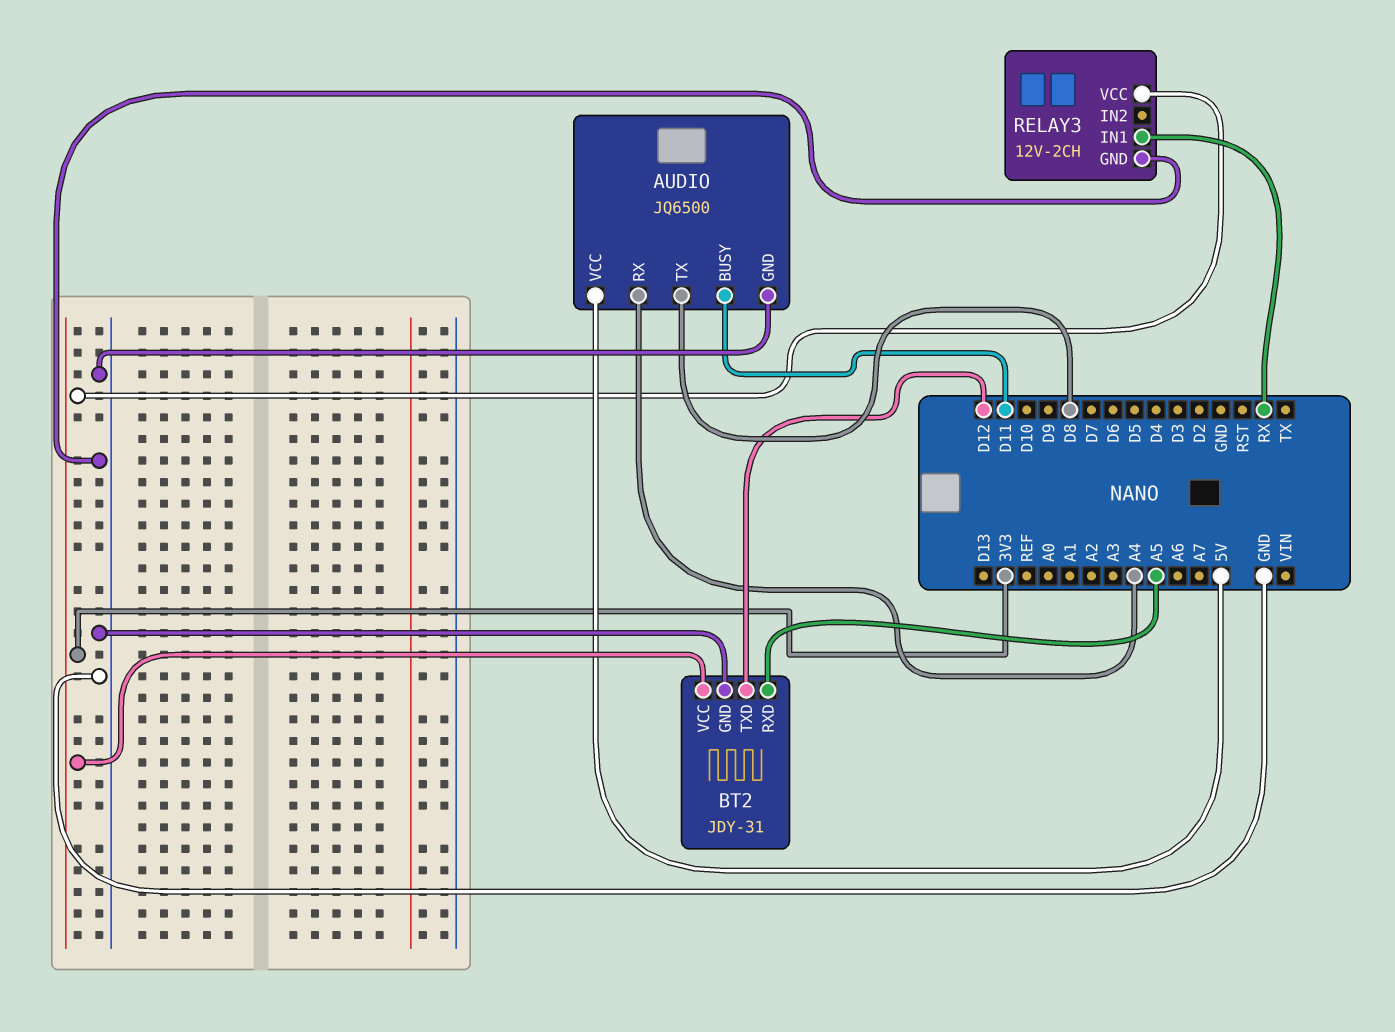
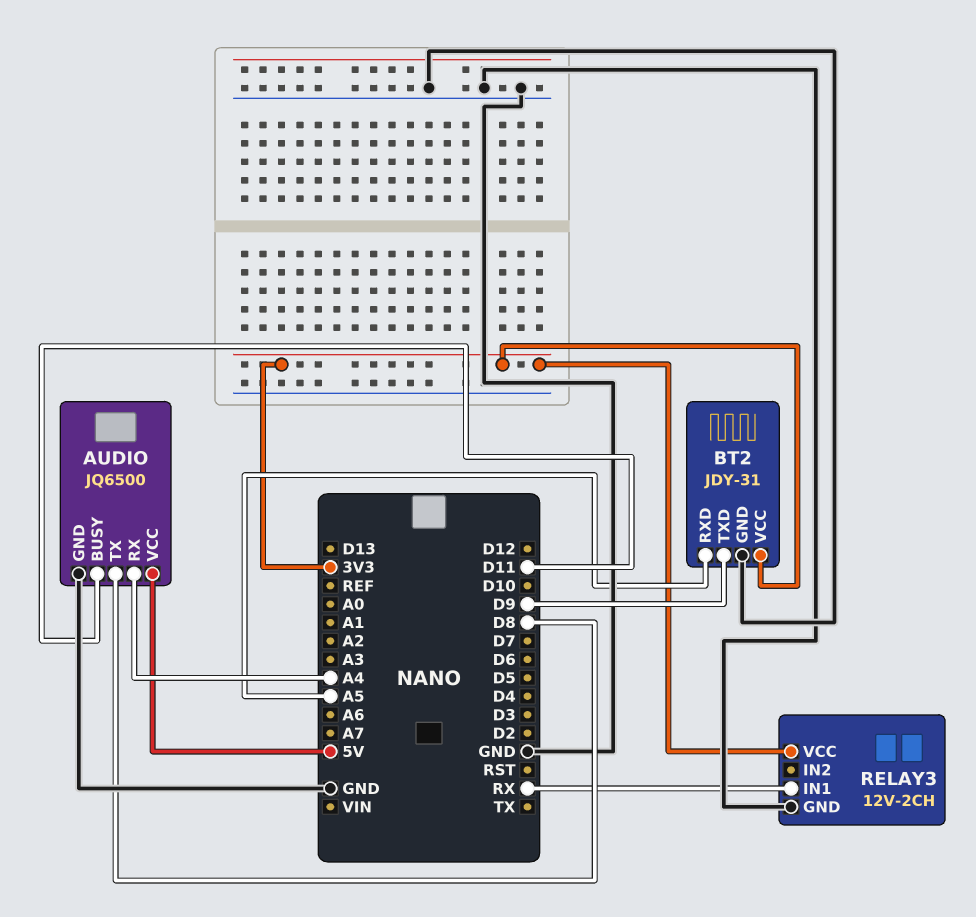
BT2 pin TXD: D12 -> D9

